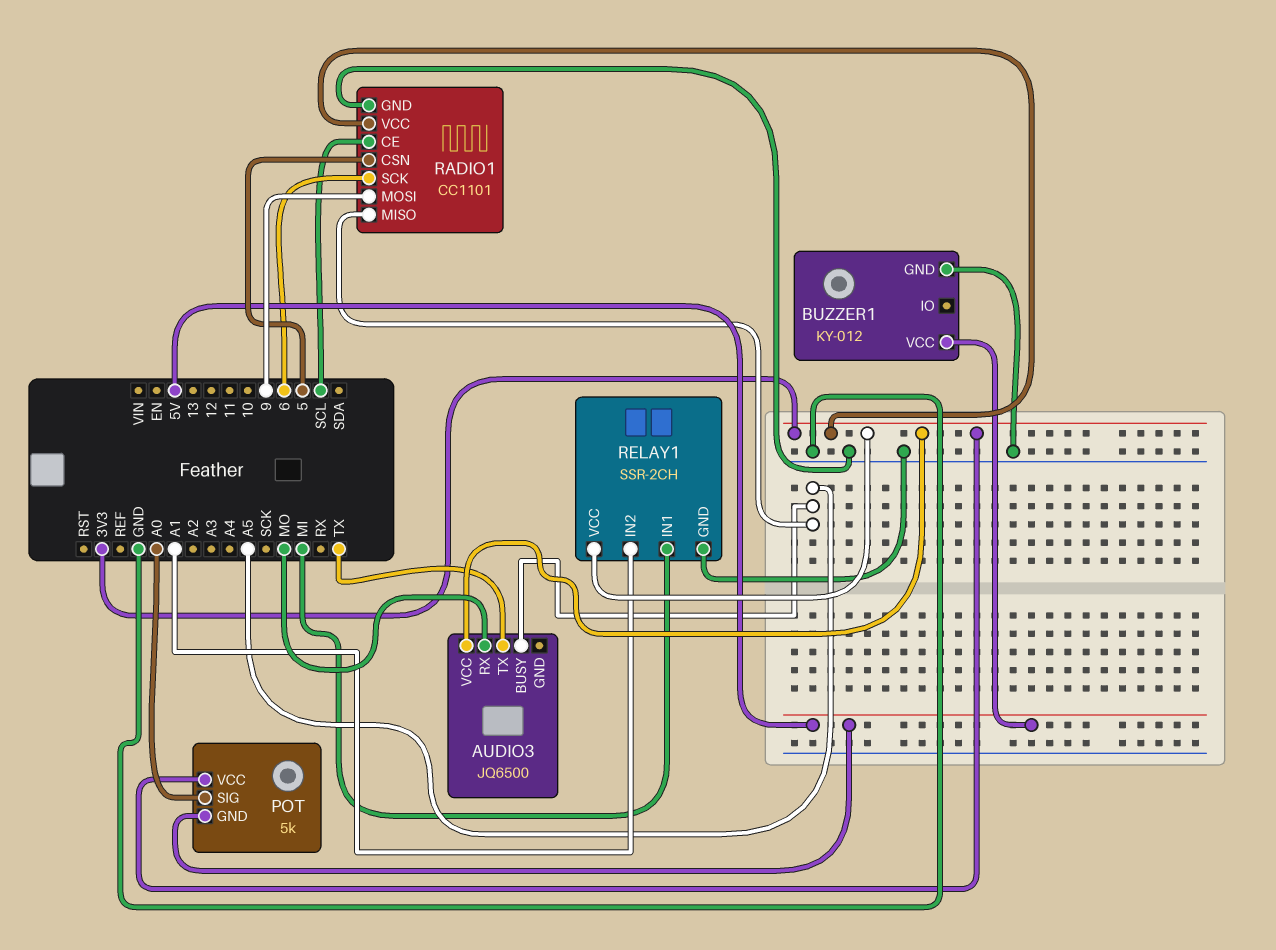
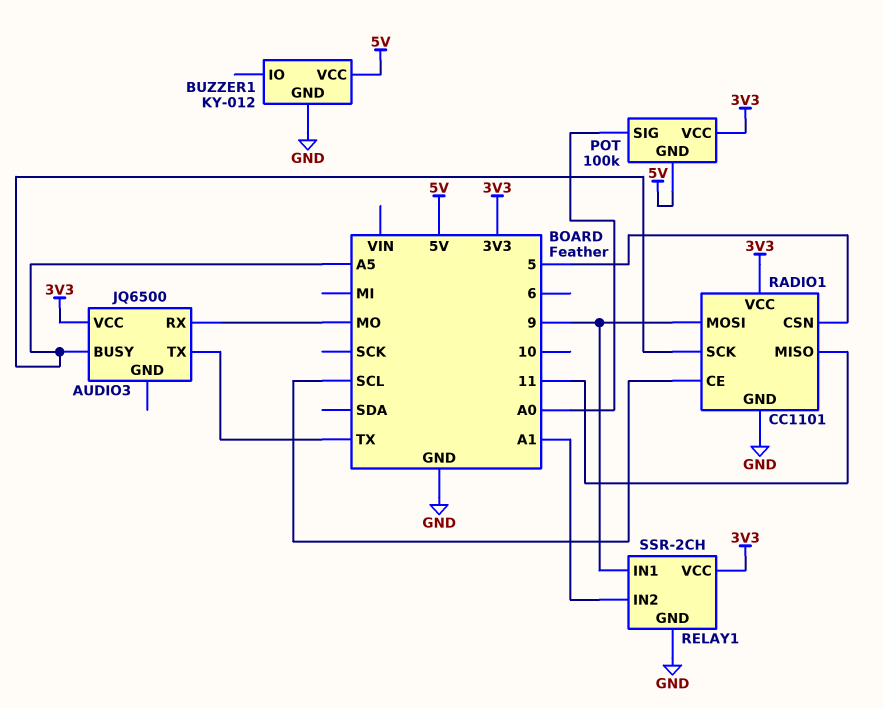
POT: 5k -> 100k
RADIO1 pin MISO: A5 -> 11
RADIO1 pin SCK: 6 -> A5
RELAY1 pin IN1: MI -> 9

